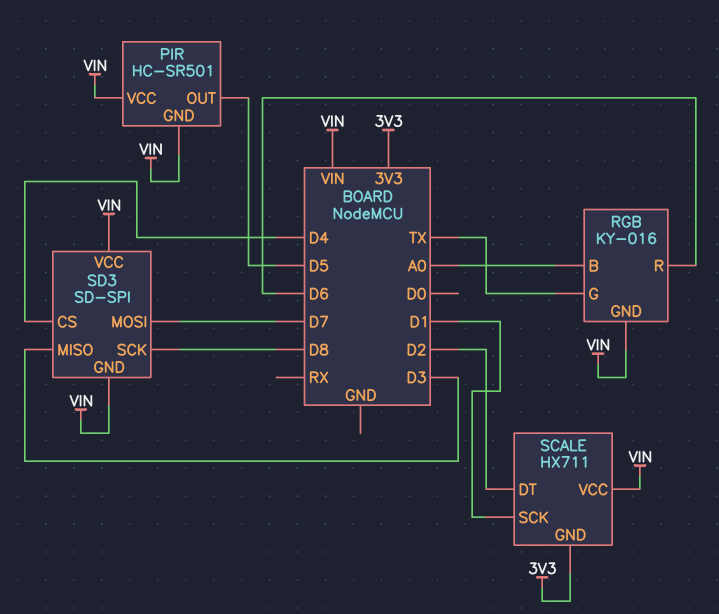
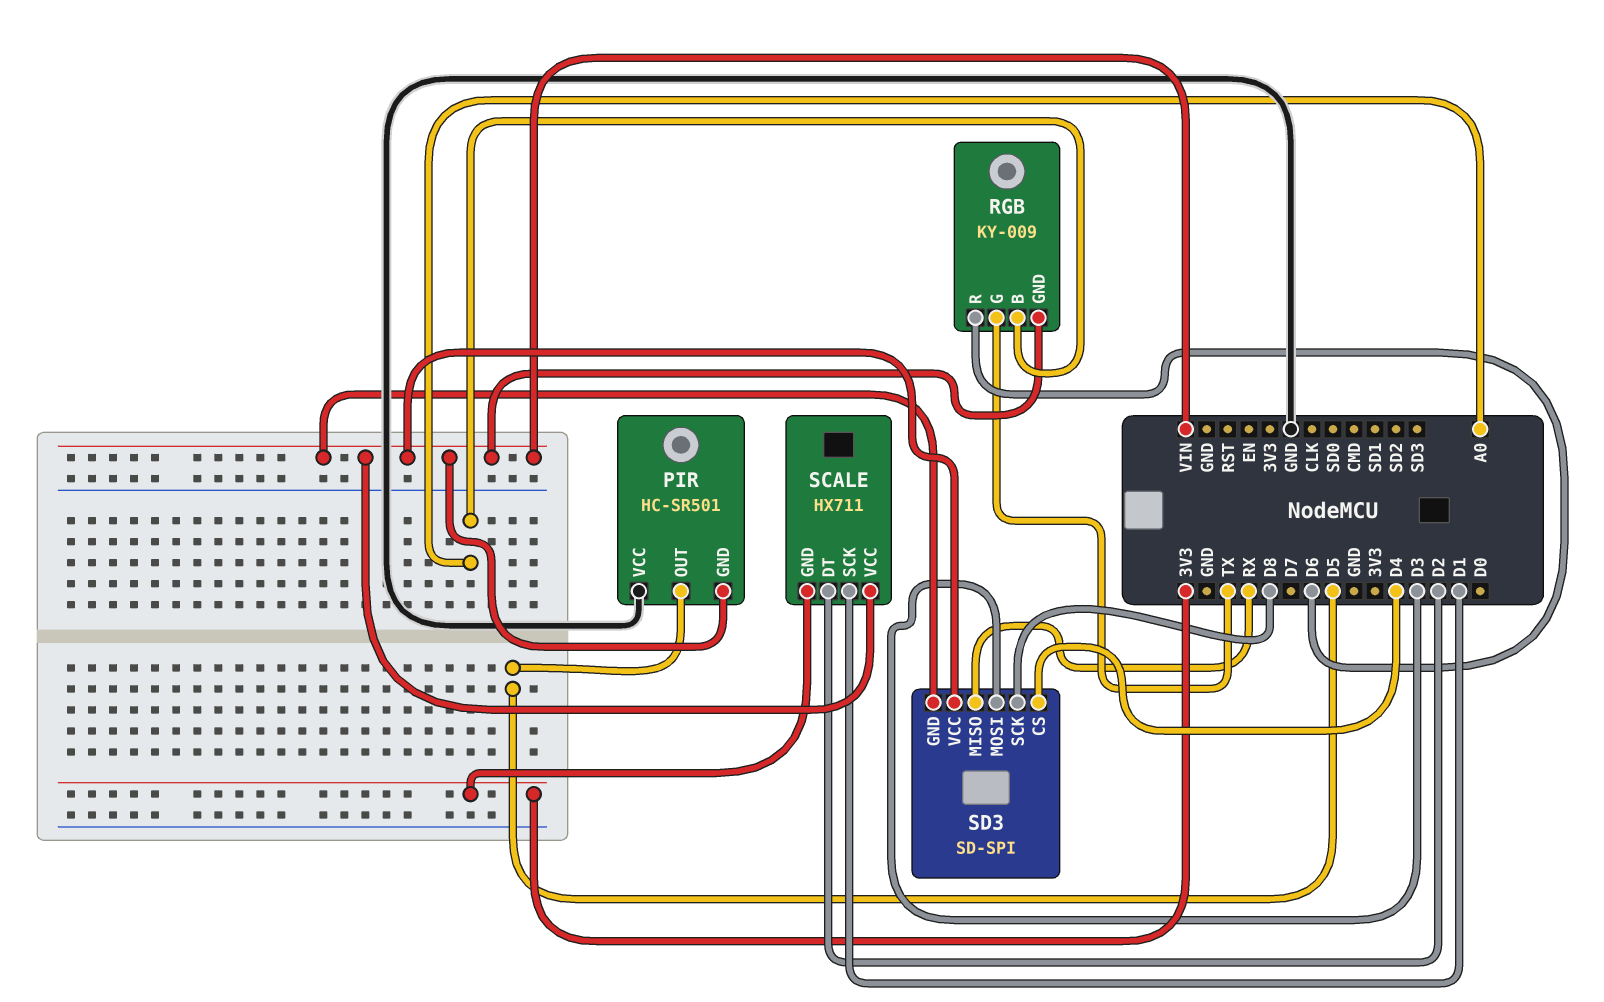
PIR pin VCC: VIN -> GND
RGB: KY-016 -> KY-009
SD3 pin MISO: D3 -> RX
SD3 pin MOSI: D7 -> D3

